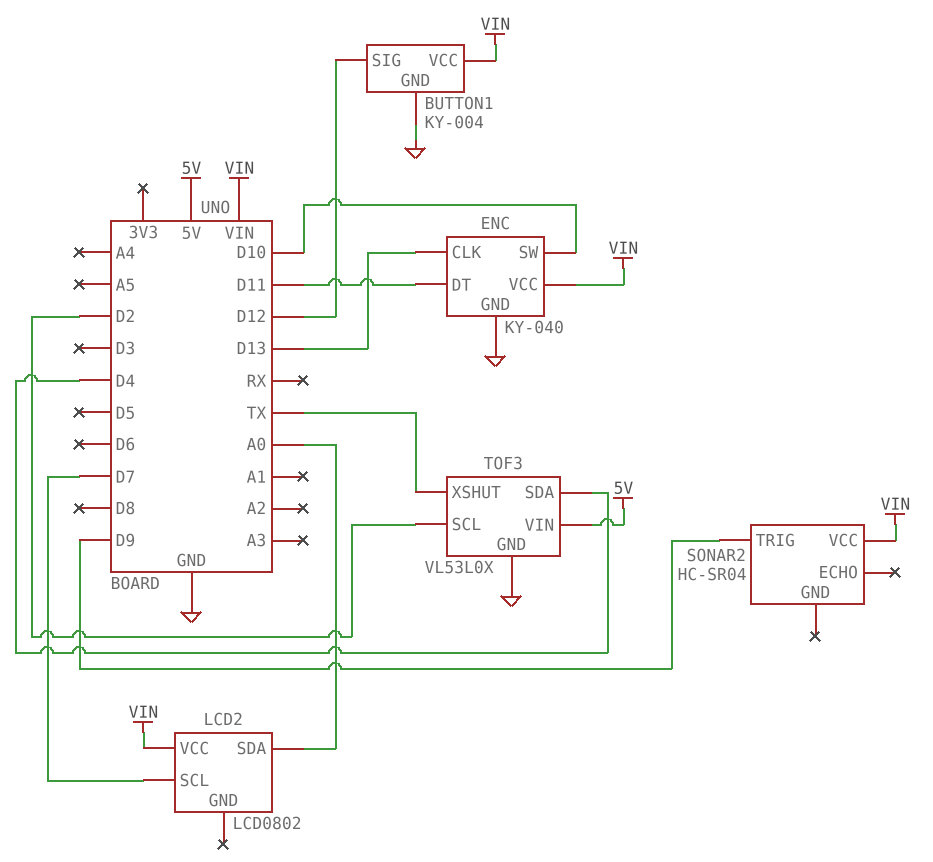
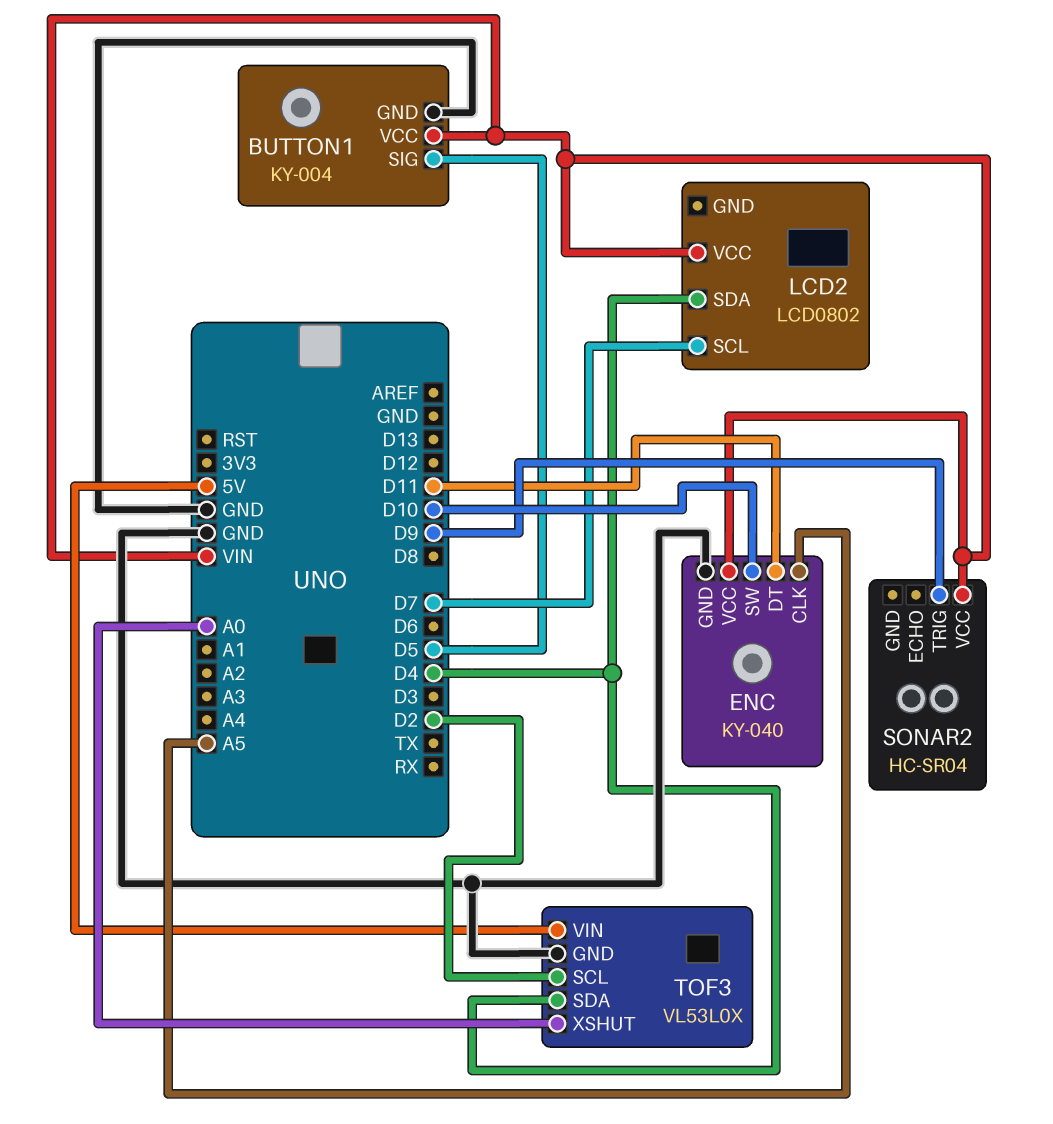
BUTTON1 pin SIG: D12 -> D5
ENC pin CLK: D13 -> A5
LCD2 pin SDA: A0 -> D4
TOF3 pin XSHUT: TX -> A0

